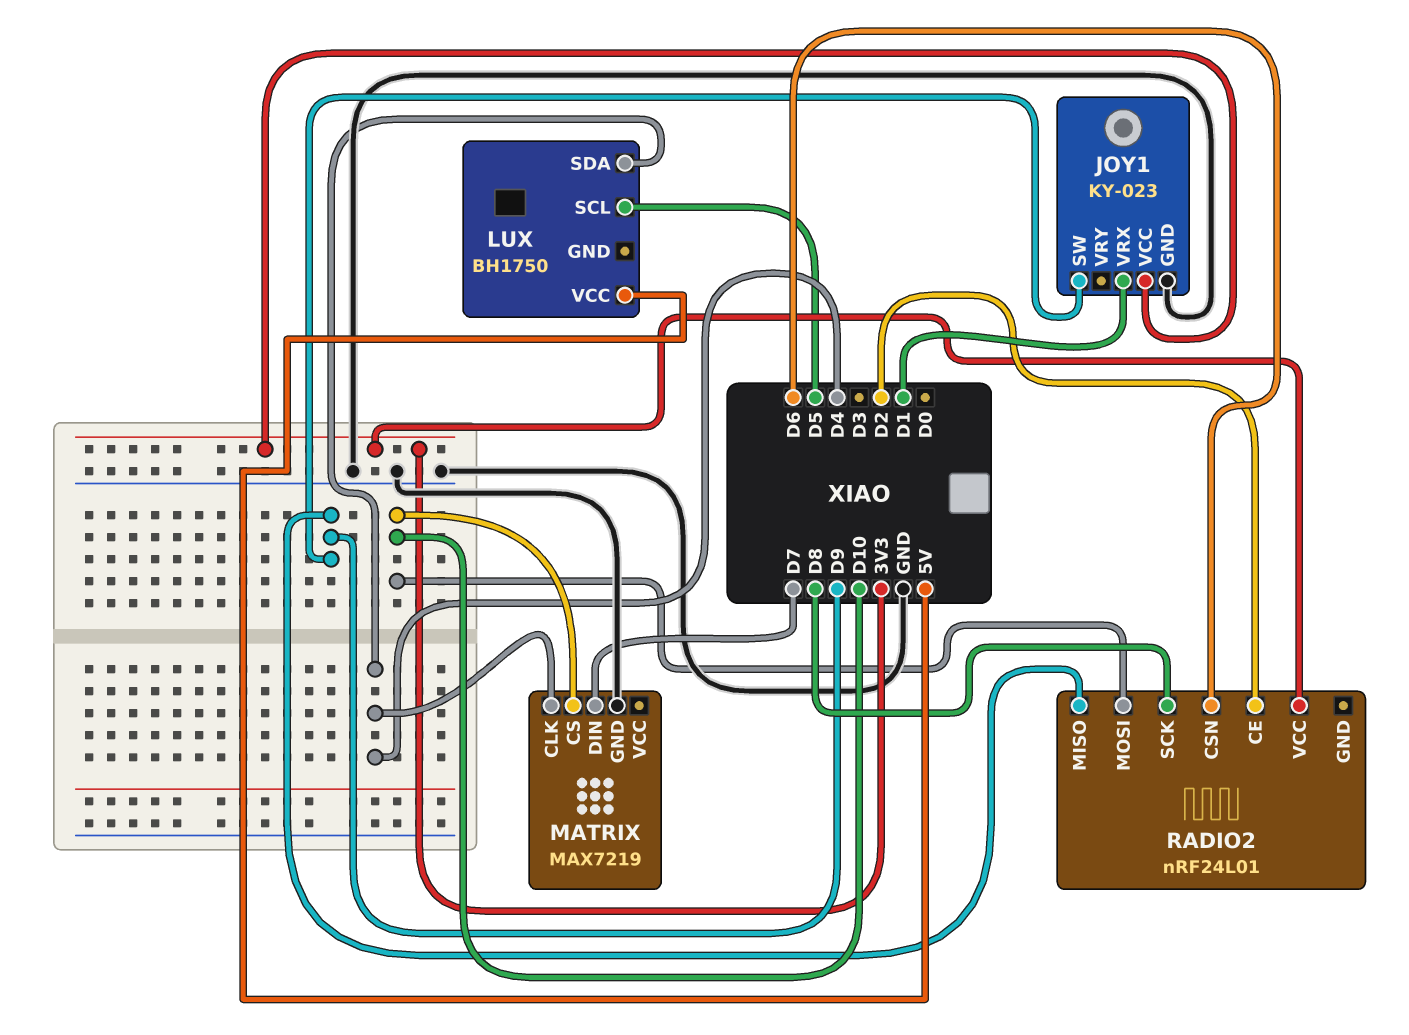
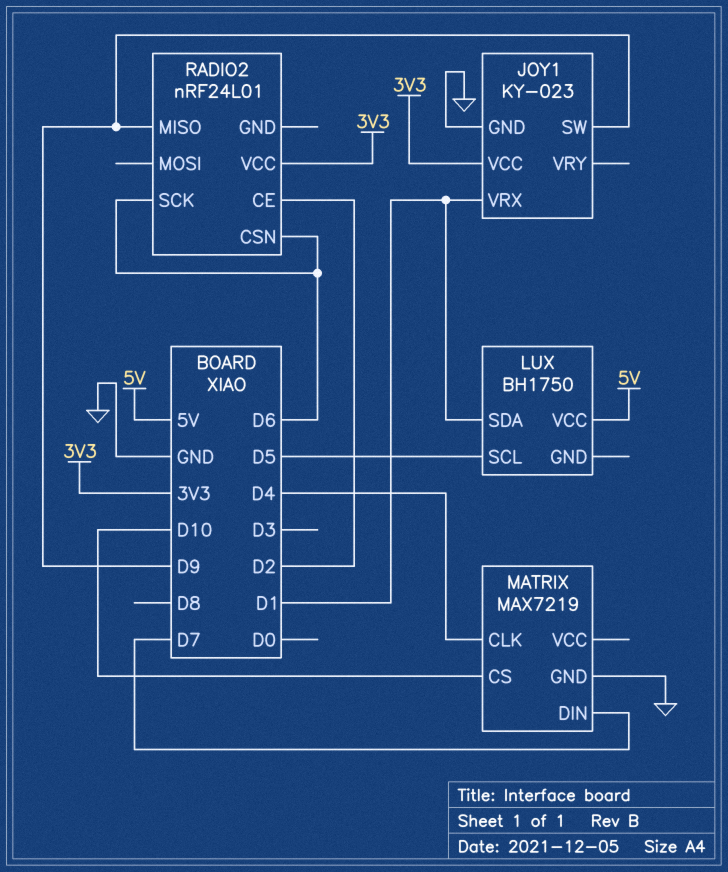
LUX pin SDA: D4 -> D1
RADIO2 pin MOSI: D10 -> none
RADIO2 pin SCK: D8 -> D6

